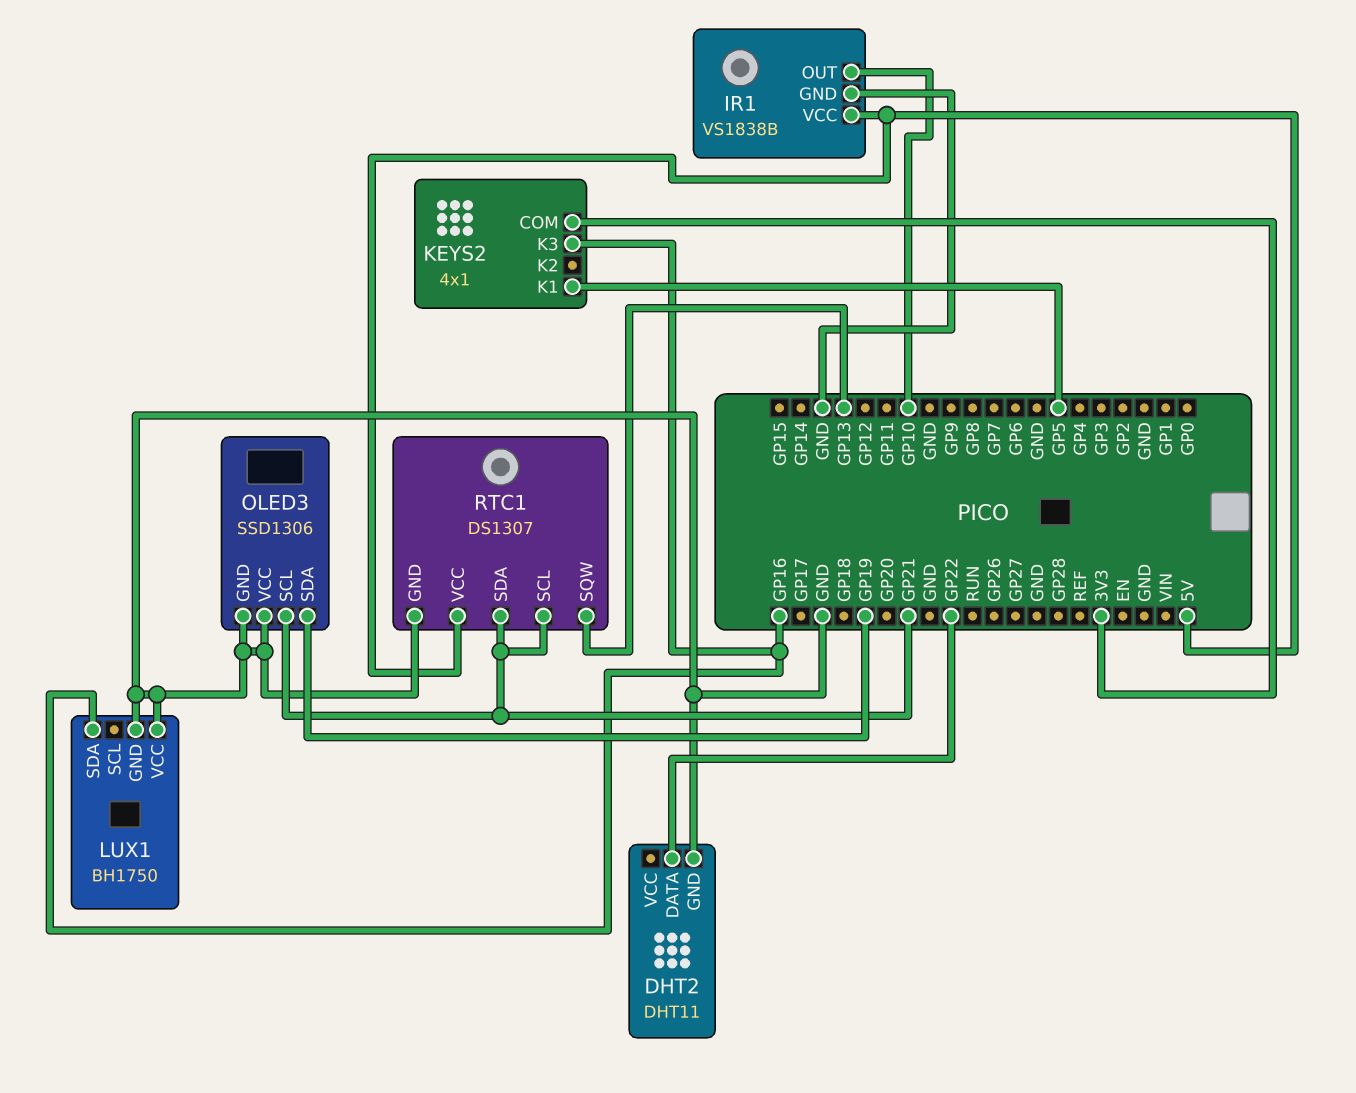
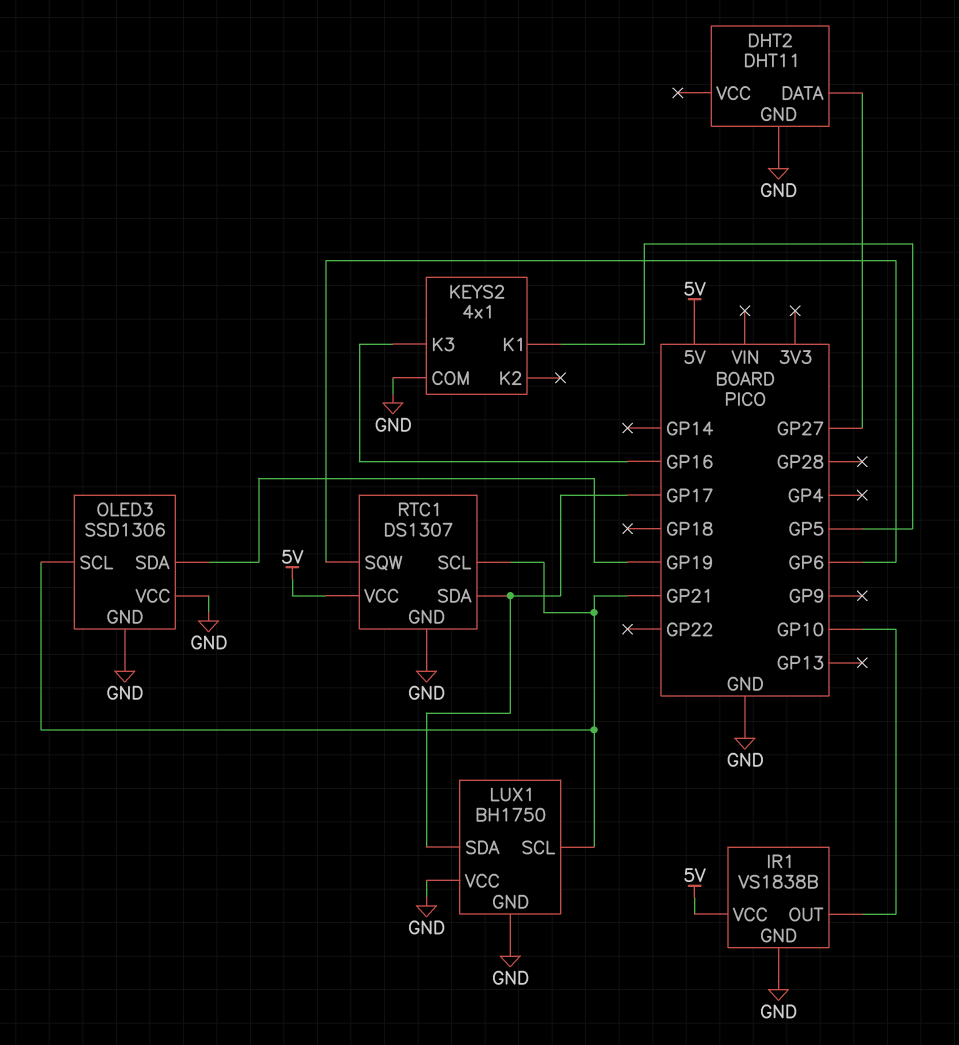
DHT2 pin DATA: GP22 -> GP27
KEYS2 pin COM: 3V3 -> GND
LUX1 pin SCL: none -> GP21
LUX1 pin SDA: GP16 -> GP17
RTC1 pin SDA: GP21 -> GP17
RTC1 pin SQW: GP13 -> GP6

